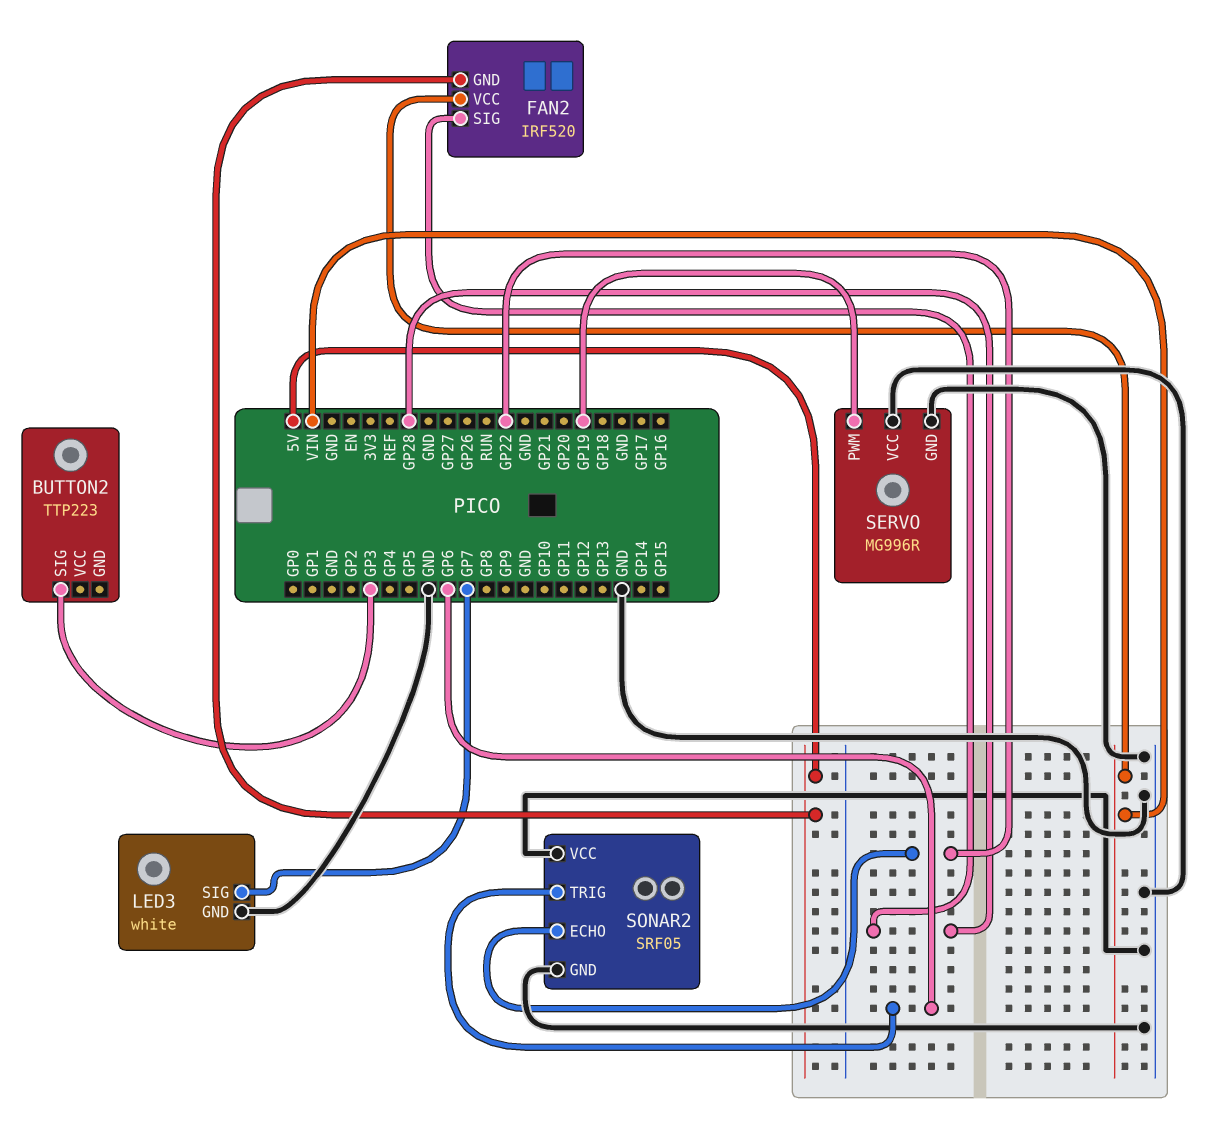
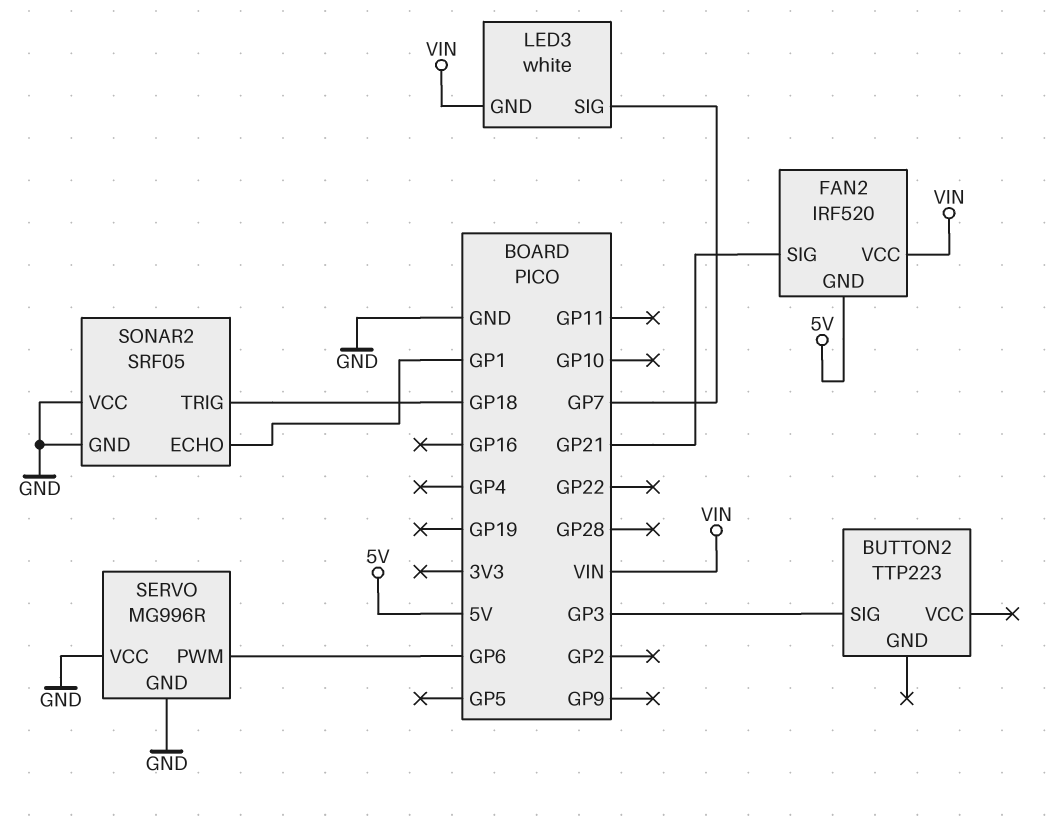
FAN2 pin SIG: GP28 -> GP21
LED3 pin GND: GND -> VIN
SERVO pin PWM: GP19 -> GP6
SONAR2 pin ECHO: GP22 -> GP1
SONAR2 pin TRIG: GP6 -> GP18

